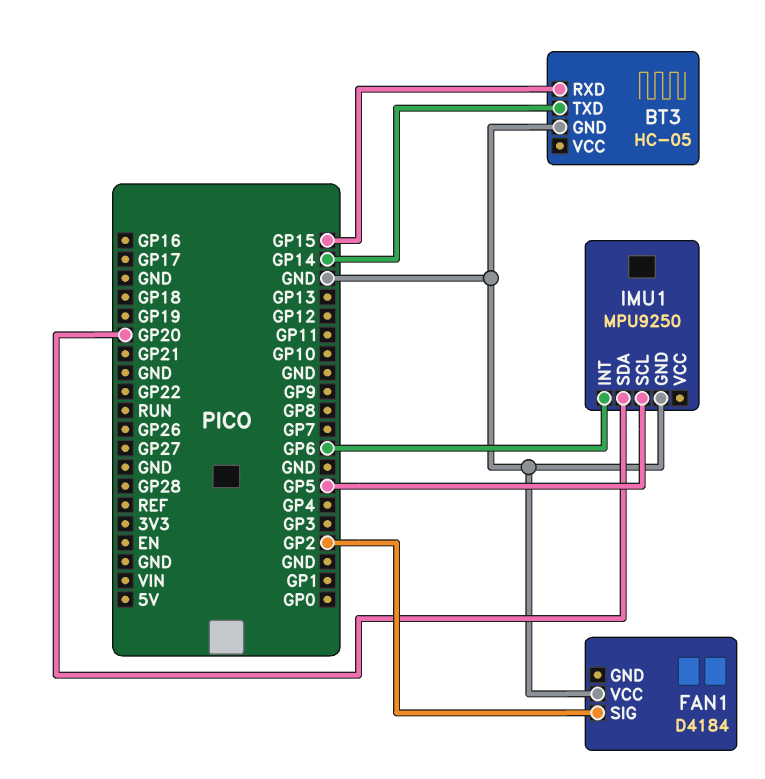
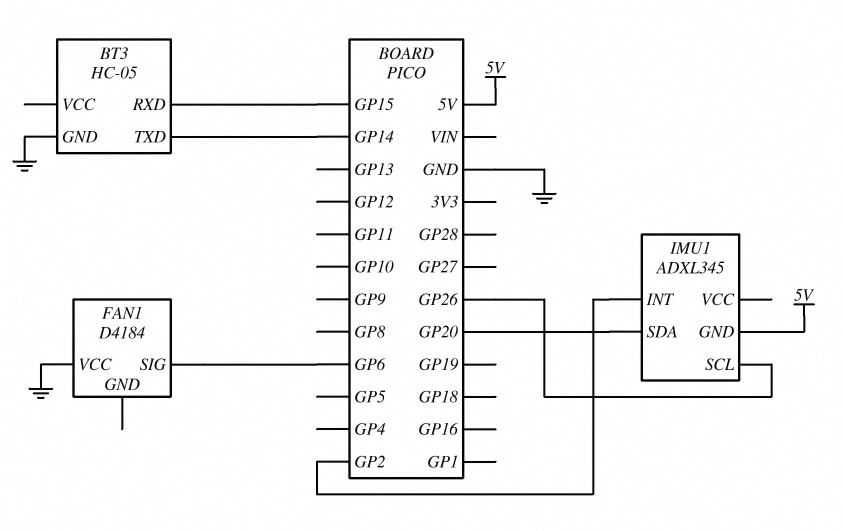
FAN1 pin SIG: GP2 -> GP6
IMU1: MPU9250 -> ADXL345
IMU1 pin GND: GND -> 5V
IMU1 pin INT: GP6 -> GP2
IMU1 pin SCL: GP5 -> GP26

